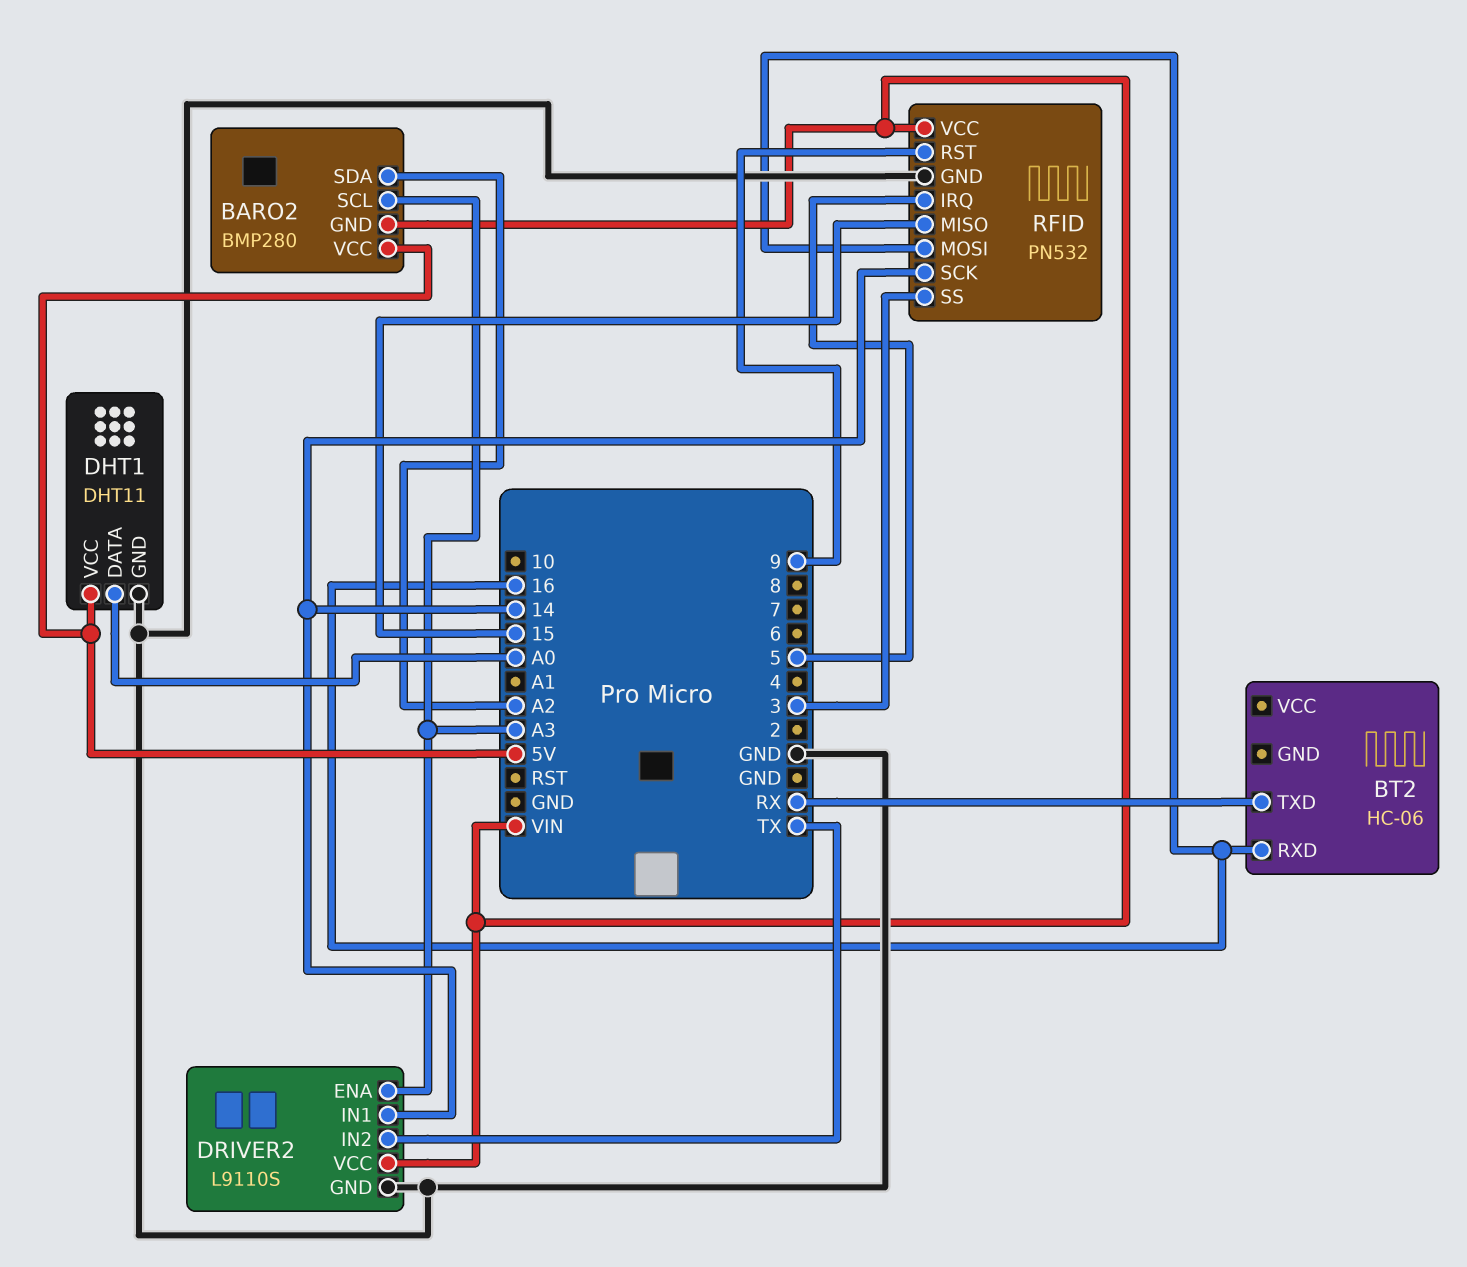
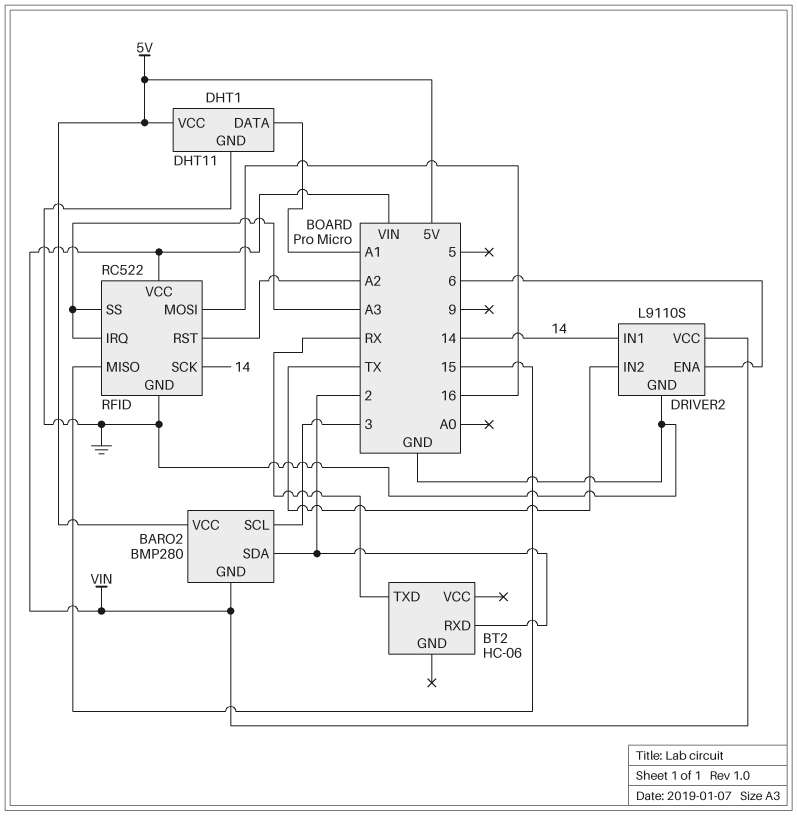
BARO2 pin SCL: A3 -> 3
BARO2 pin SDA: A2 -> 2
BT2 pin RXD: 16 -> 2
DHT1 pin DATA: A0 -> A1
DRIVER2 pin ENA: A3 -> 6
RFID: PN532 -> RC522
RFID pin IRQ: 5 -> A3
RFID pin RST: 9 -> A2
RFID pin SS: 3 -> A3

